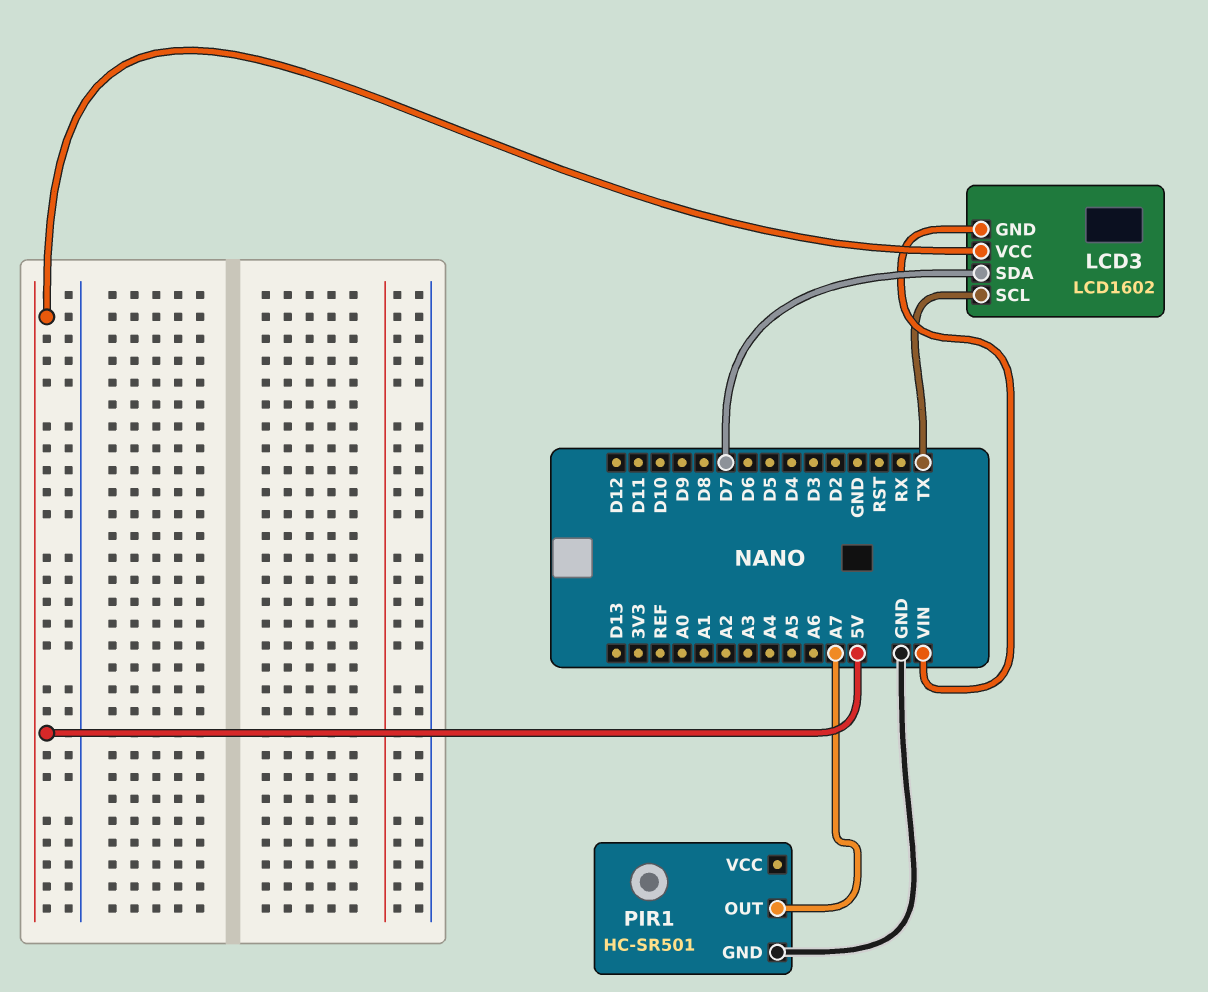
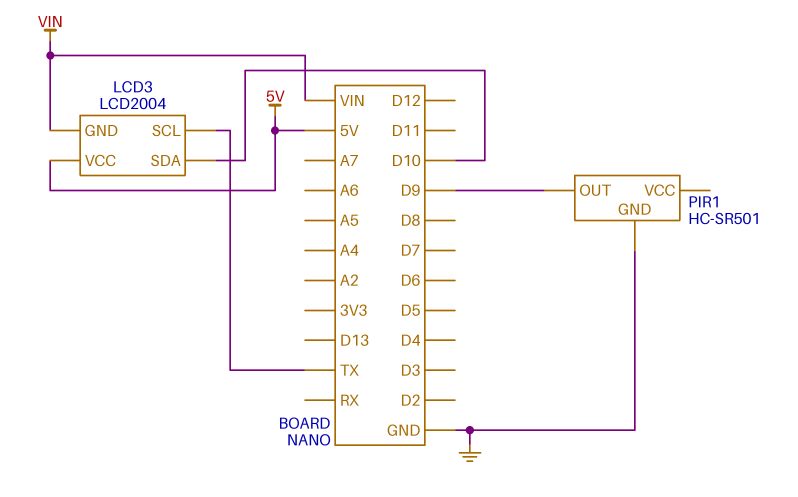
LCD3: LCD1602 -> LCD2004
LCD3 pin SDA: D7 -> D10
PIR1 pin OUT: A7 -> D9

